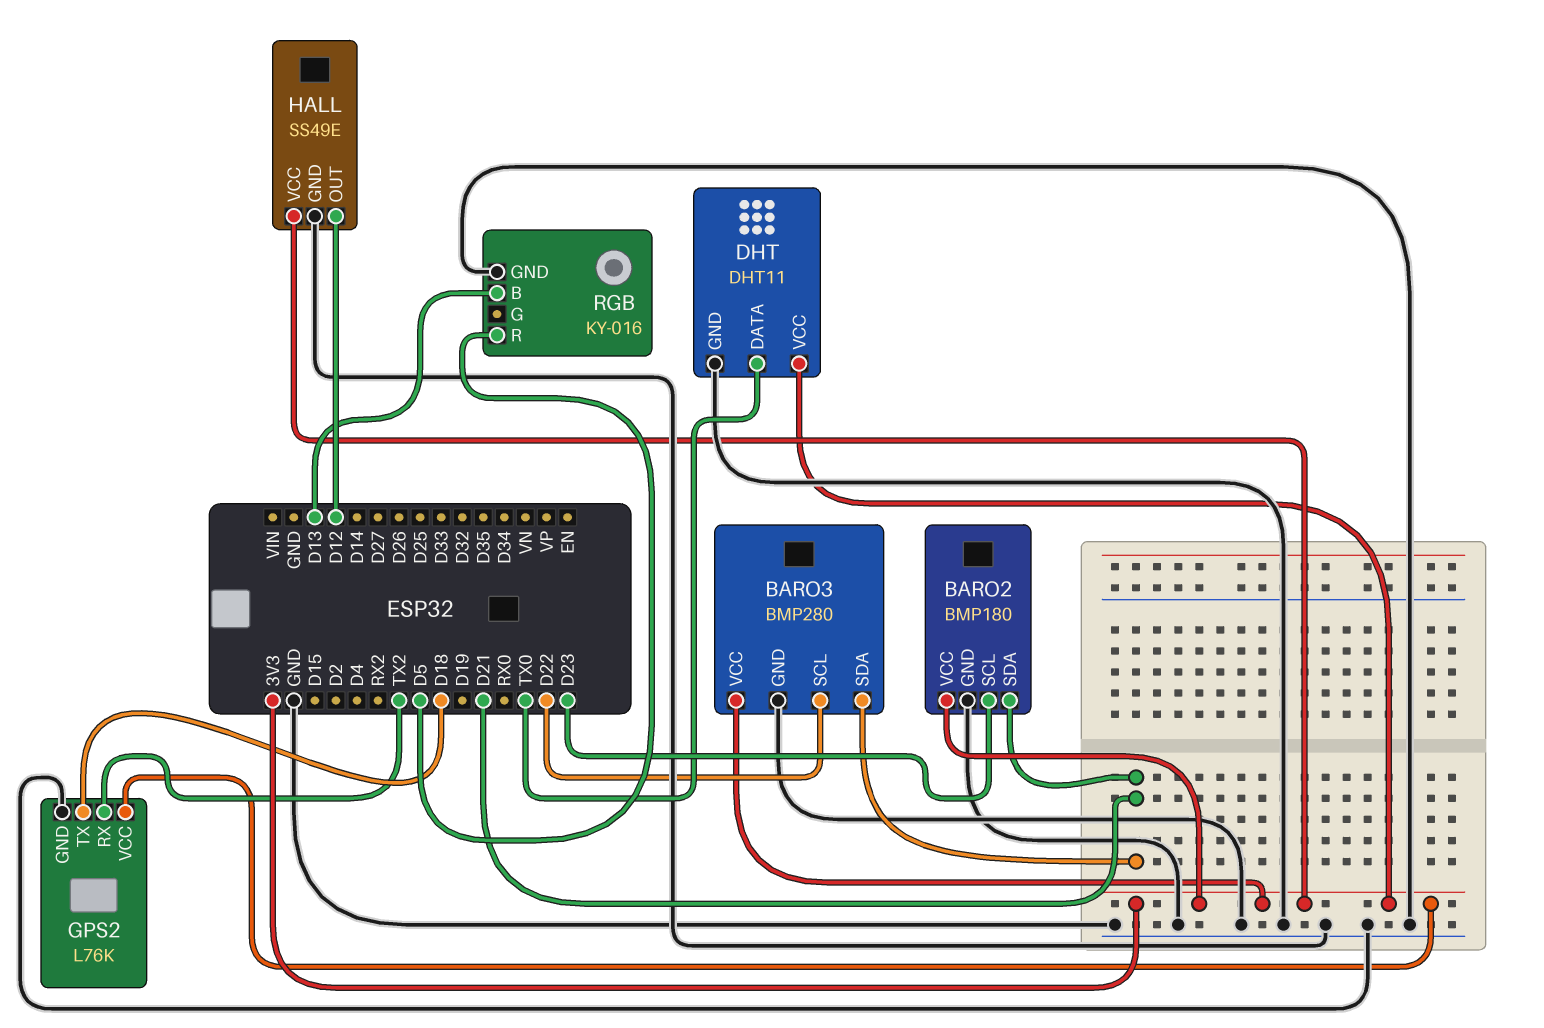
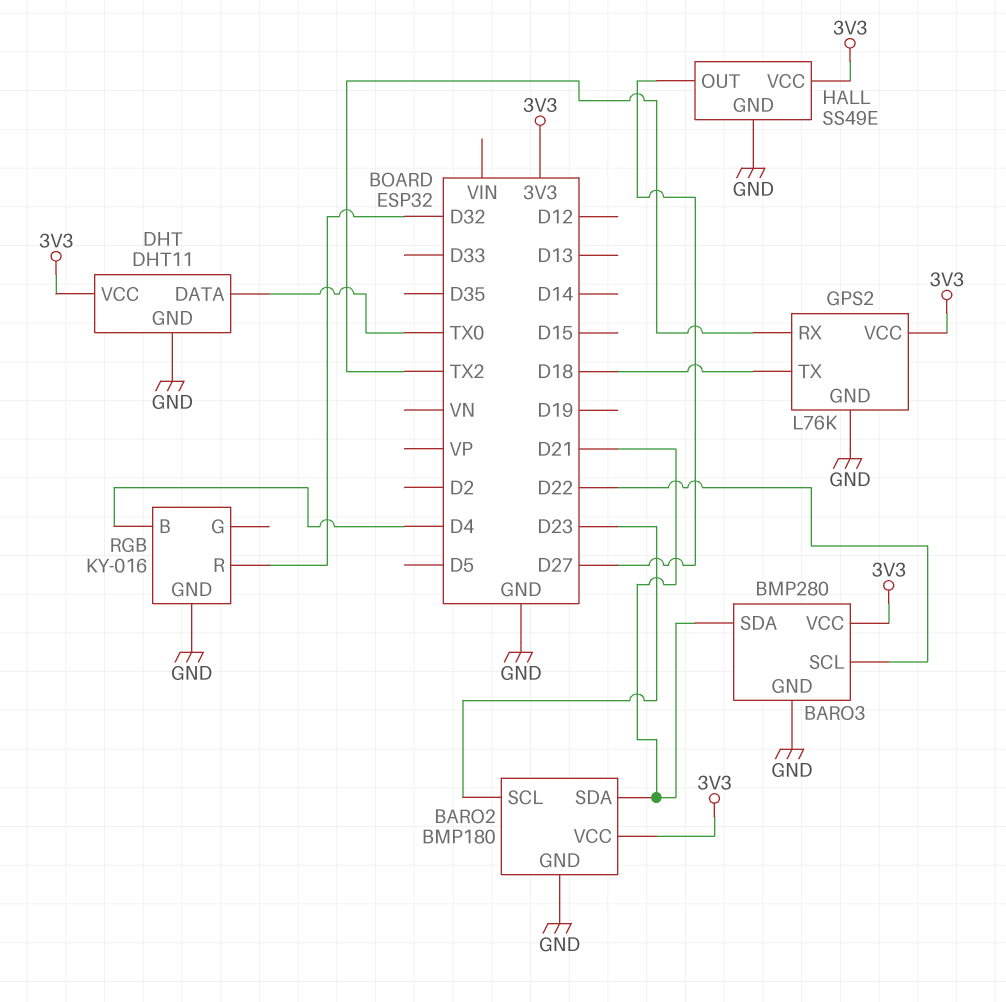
HALL pin OUT: D12 -> D27
RGB pin B: D13 -> D4
RGB pin R: D5 -> D32

